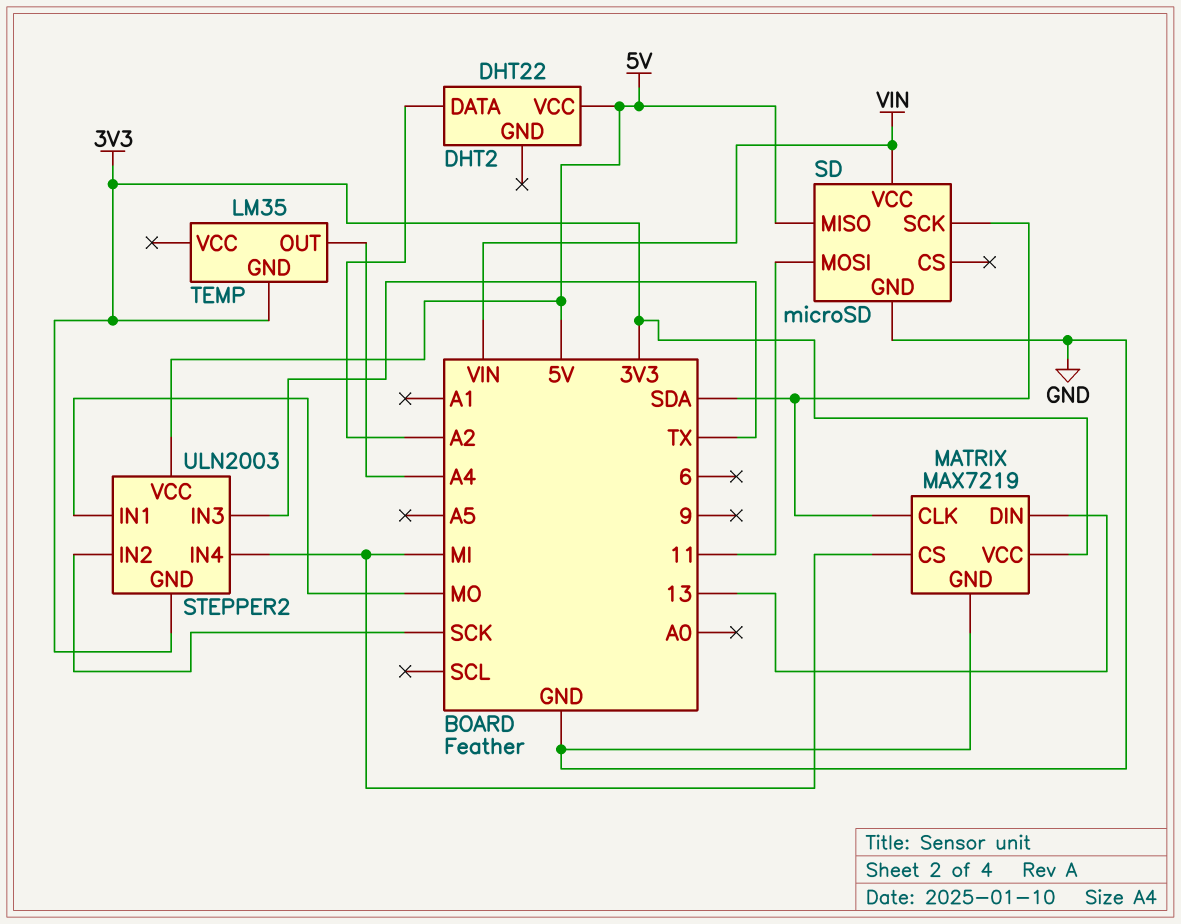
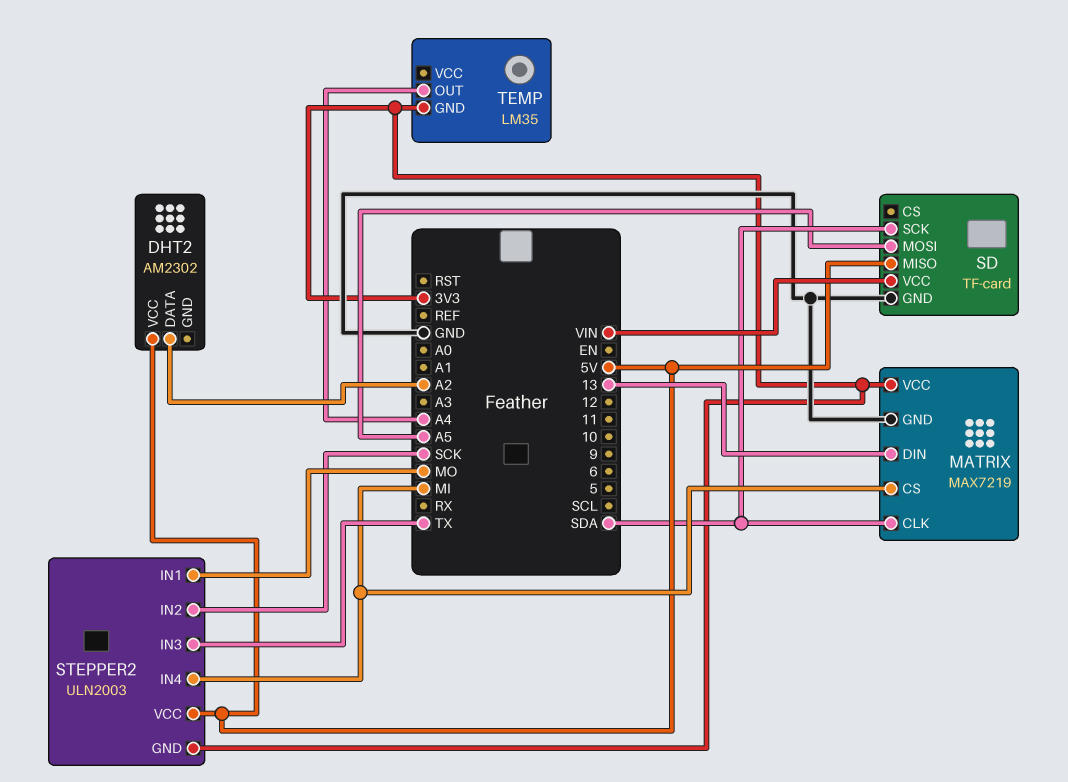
DHT2: DHT22 -> AM2302
SD: microSD -> TF-card
SD pin MOSI: 11 -> A5

